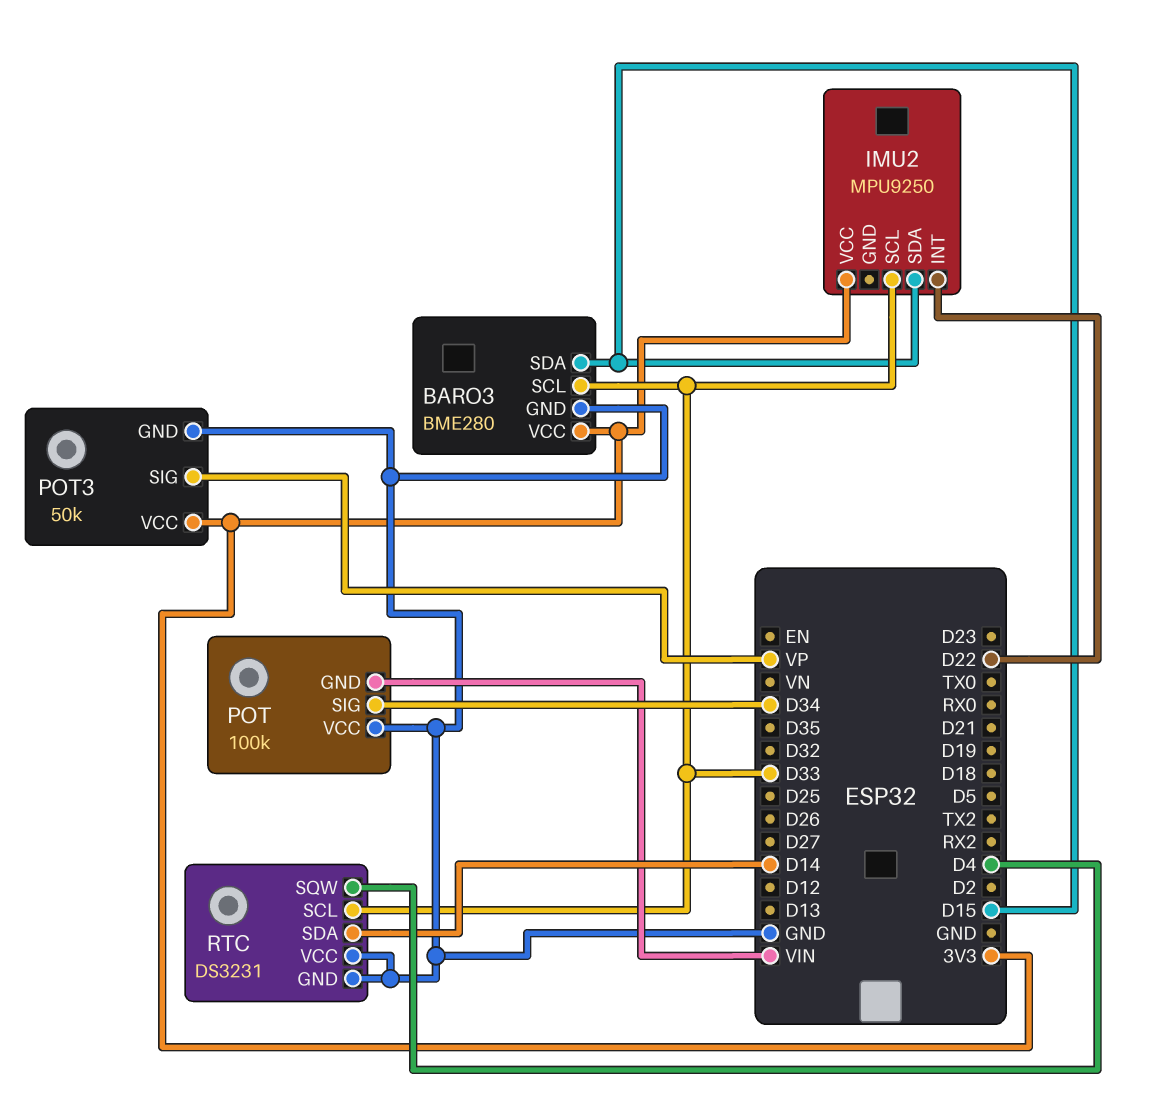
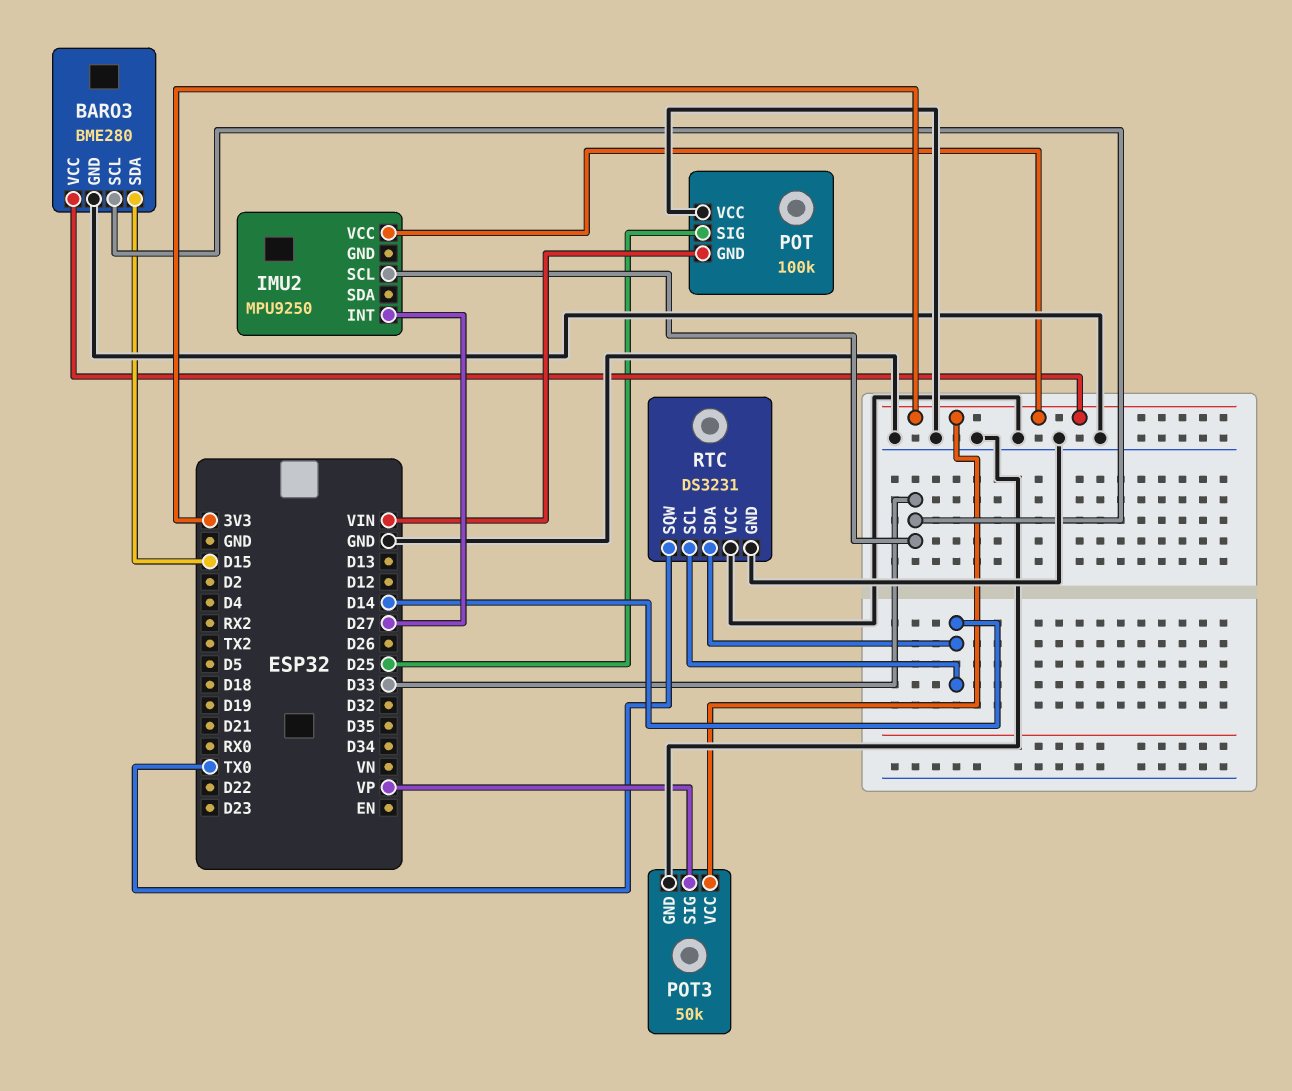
IMU2 pin INT: D22 -> D27
IMU2 pin SDA: D15 -> none
POT pin SIG: D34 -> D25
RTC pin SCL: D33 -> D14
RTC pin SQW: D4 -> TX0

